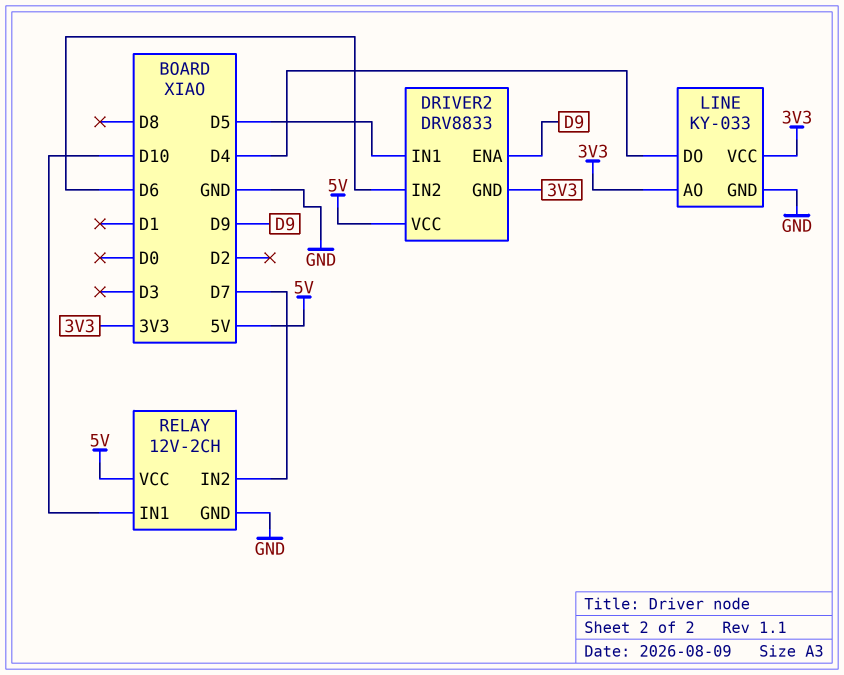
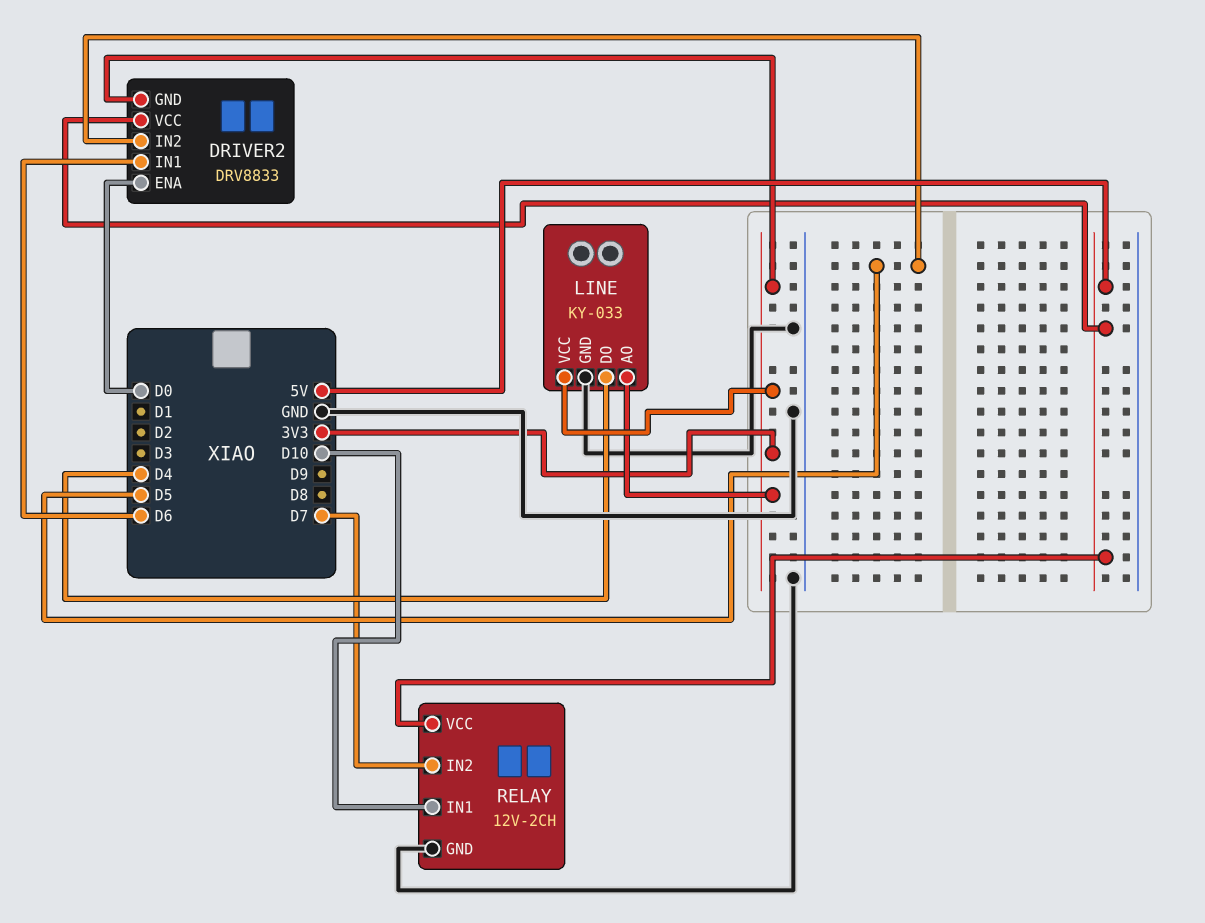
DRIVER2 pin ENA: D9 -> D0
DRIVER2 pin IN1: D5 -> D6
DRIVER2 pin IN2: D6 -> D5

